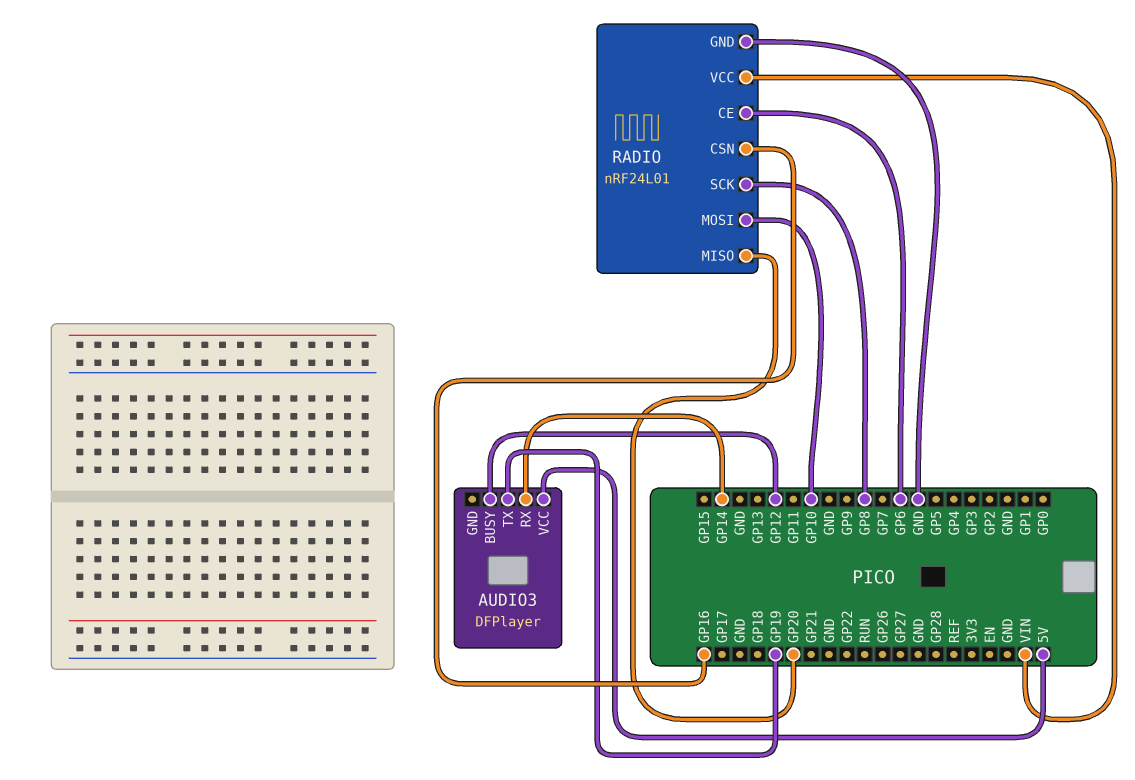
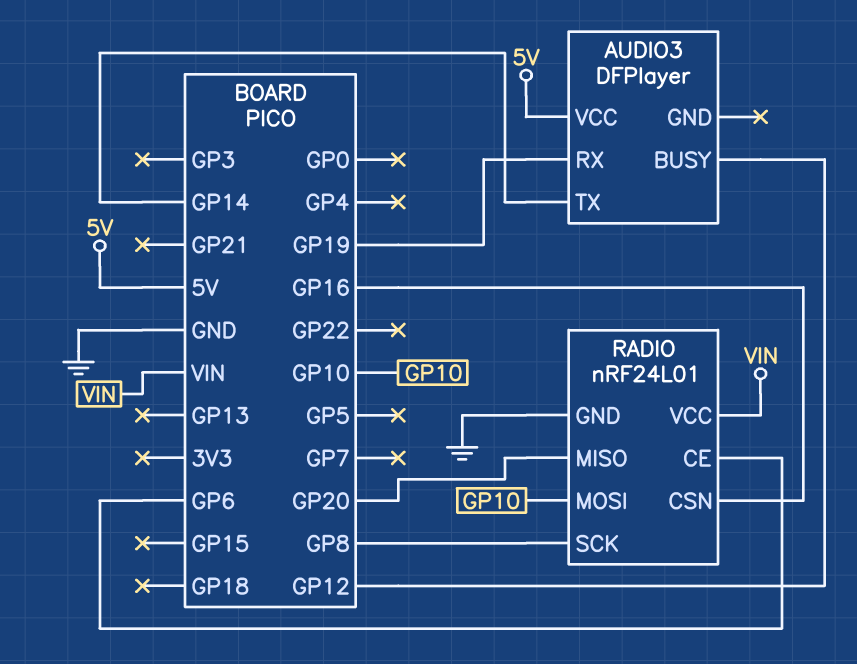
AUDIO3 pin RX: GP14 -> GP19
AUDIO3 pin TX: GP19 -> GP14

